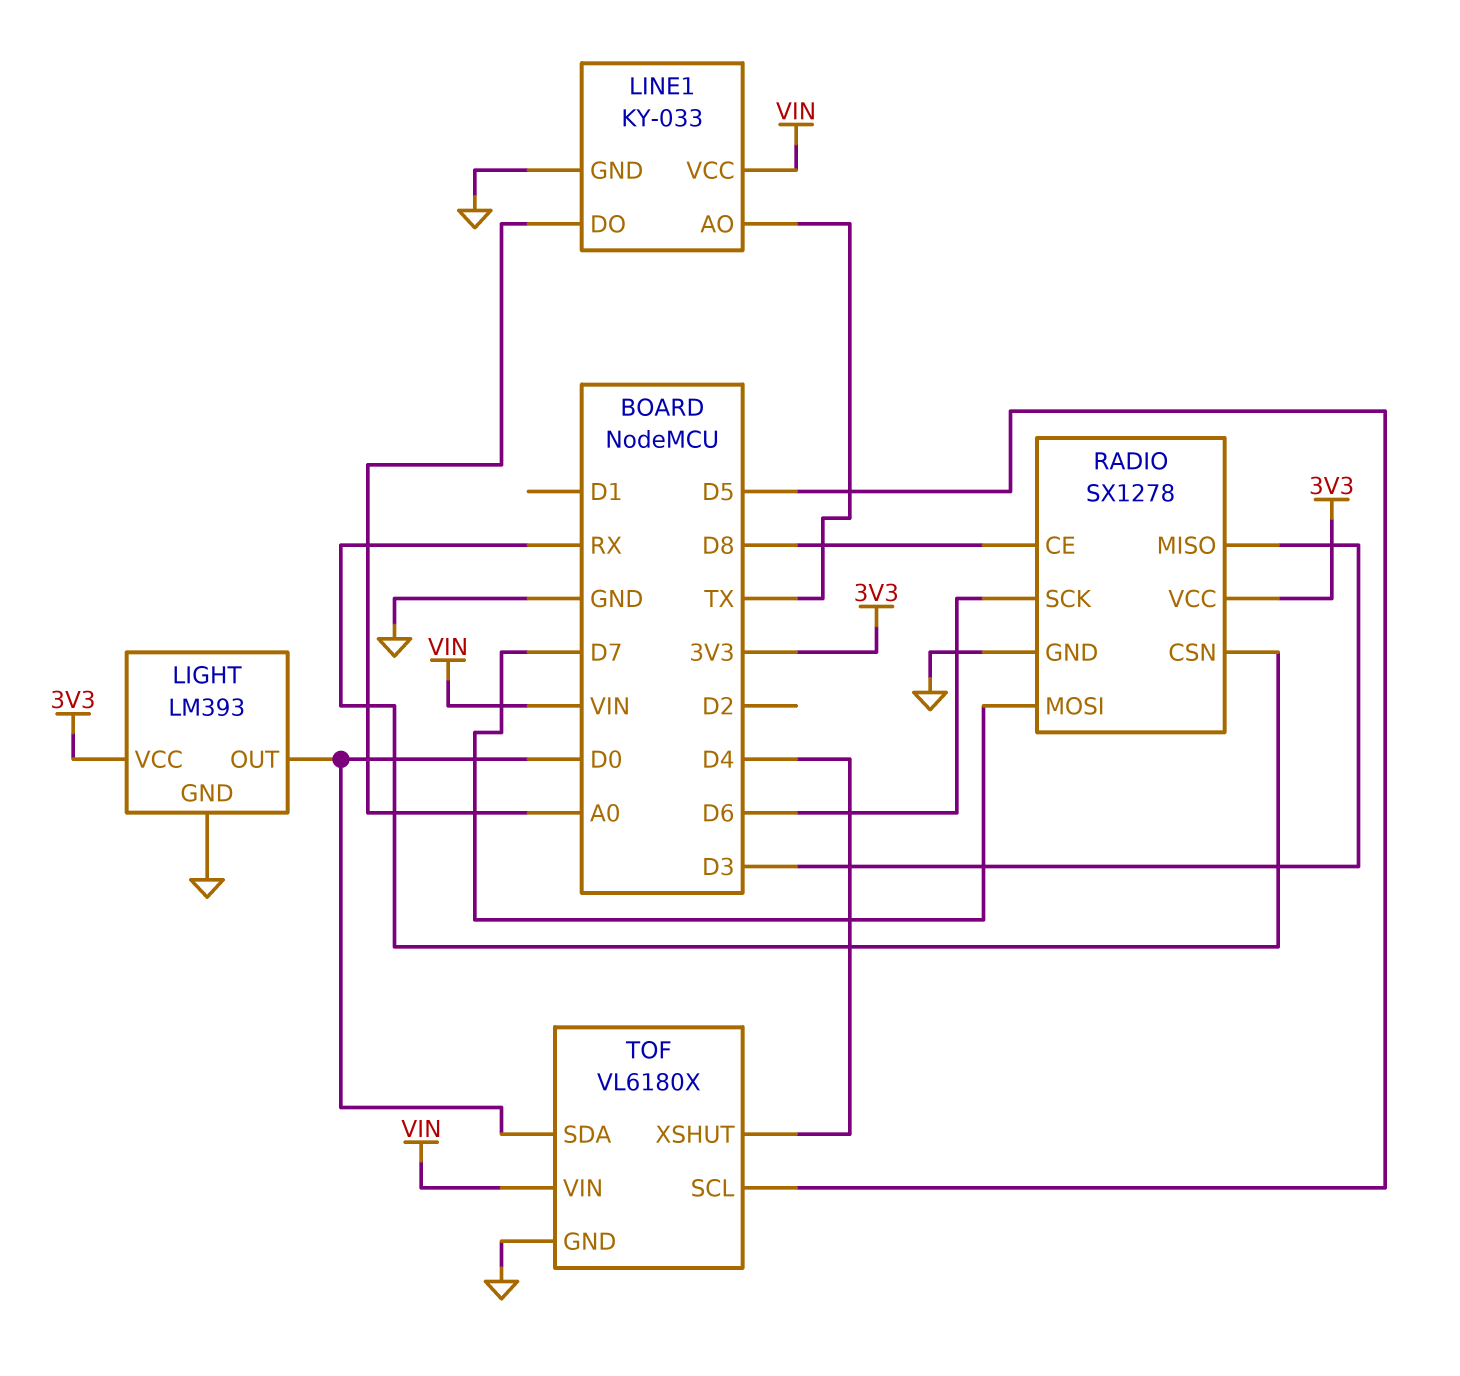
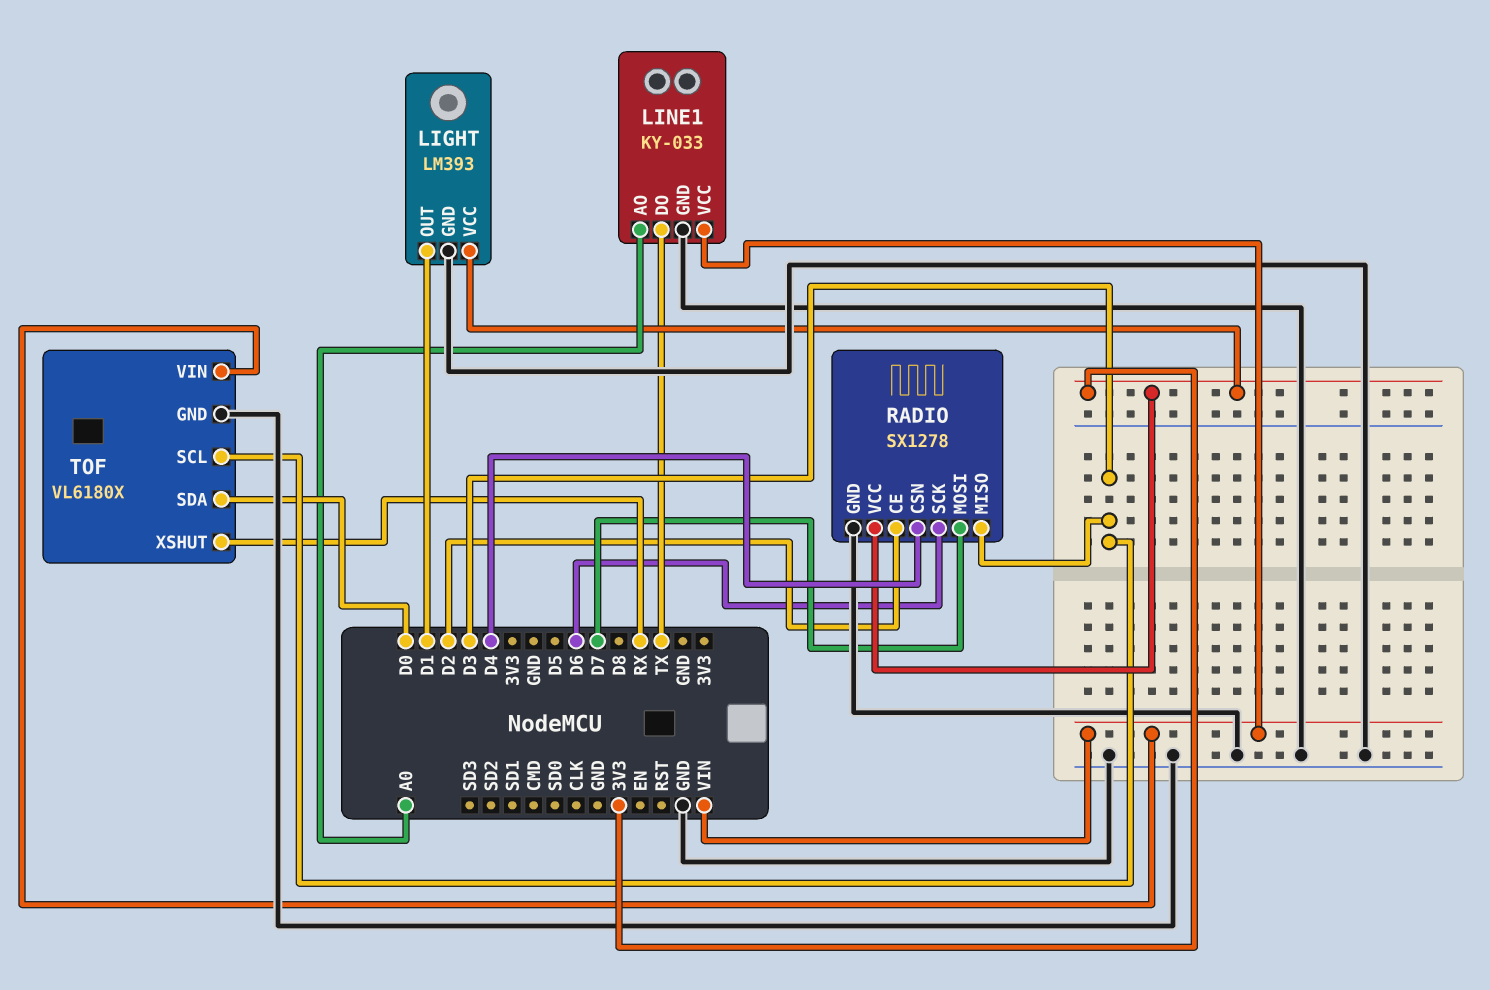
LIGHT pin OUT: D0 -> D1
LINE1 pin AO: TX -> A0
LINE1 pin DO: A0 -> TX
RADIO pin CE: D8 -> D2
RADIO pin CSN: RX -> D4
TOF pin SCL: D5 -> D3
TOF pin XSHUT: D4 -> RX

